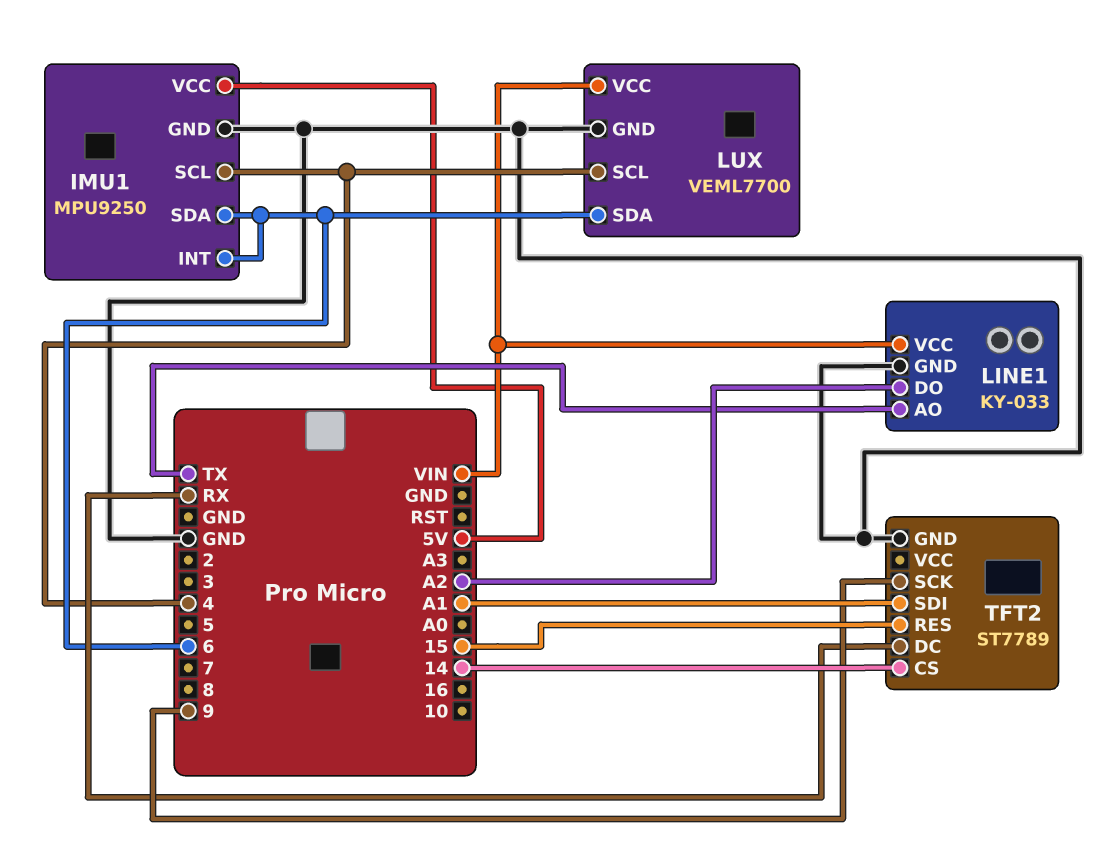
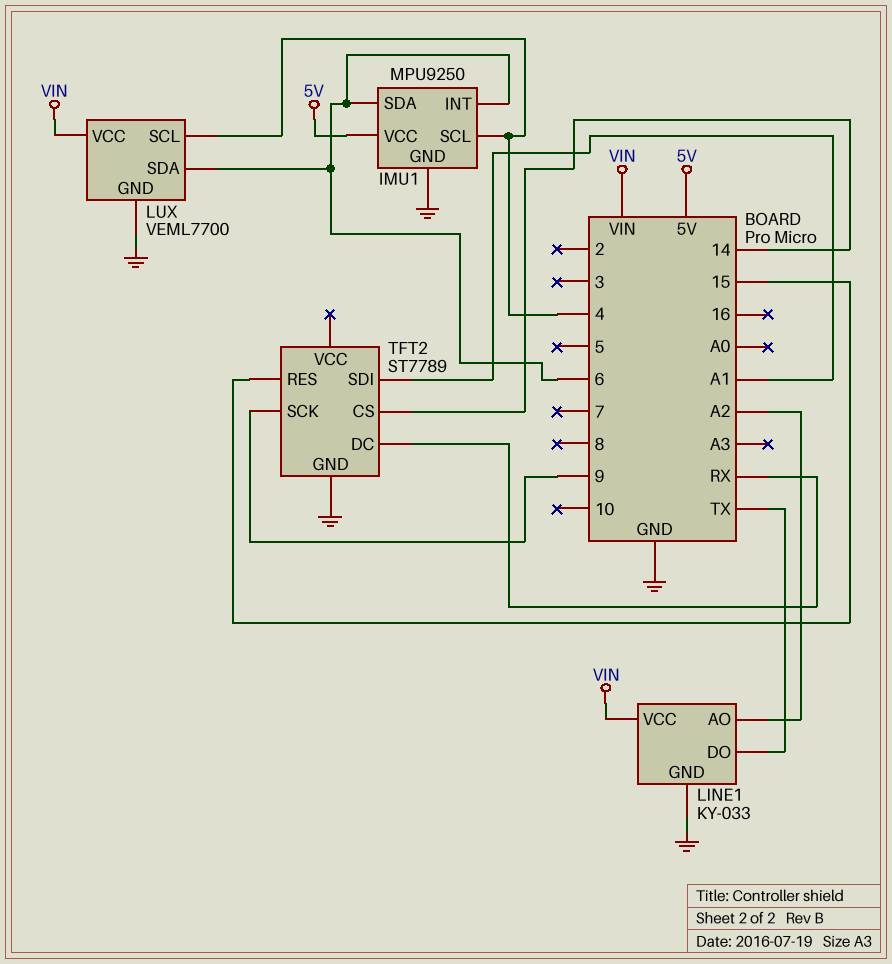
LINE1 pin AO: TX -> A2
LINE1 pin DO: A2 -> TX

